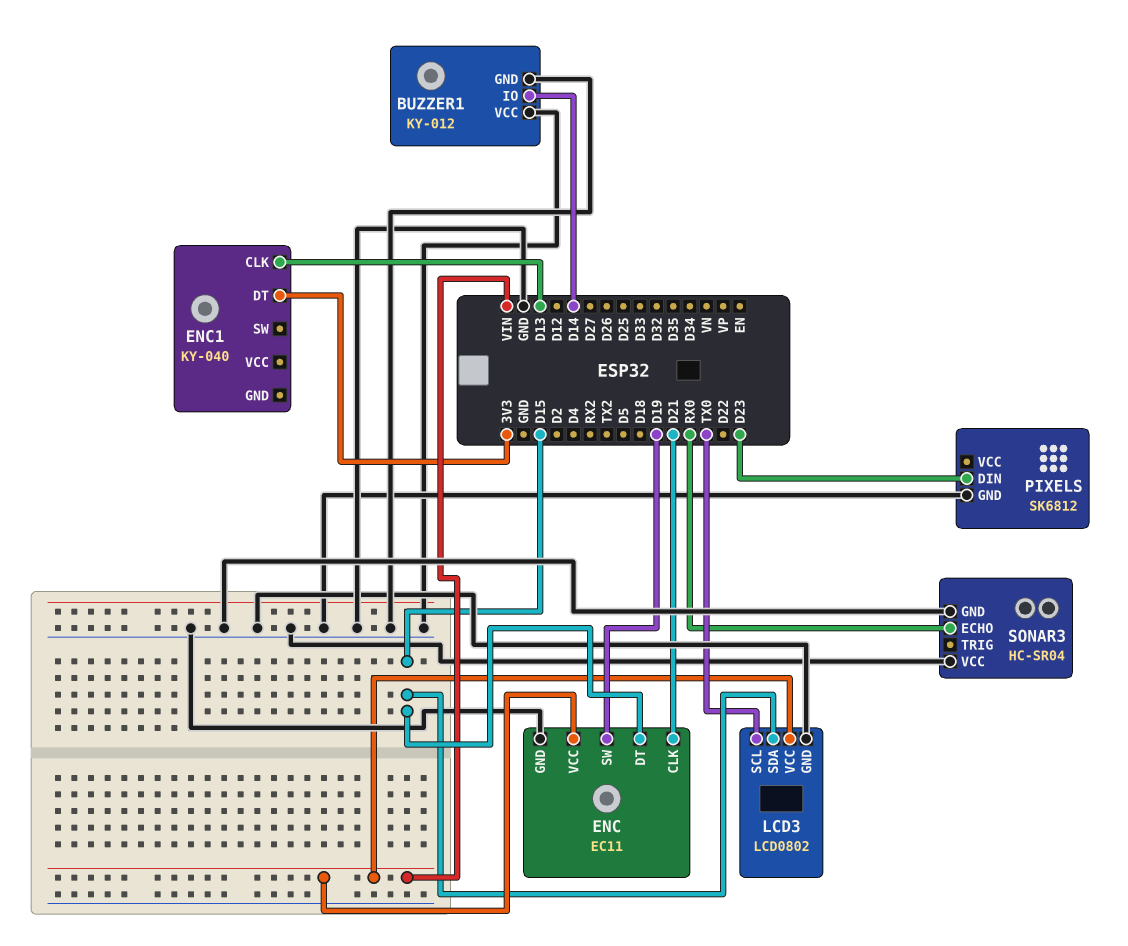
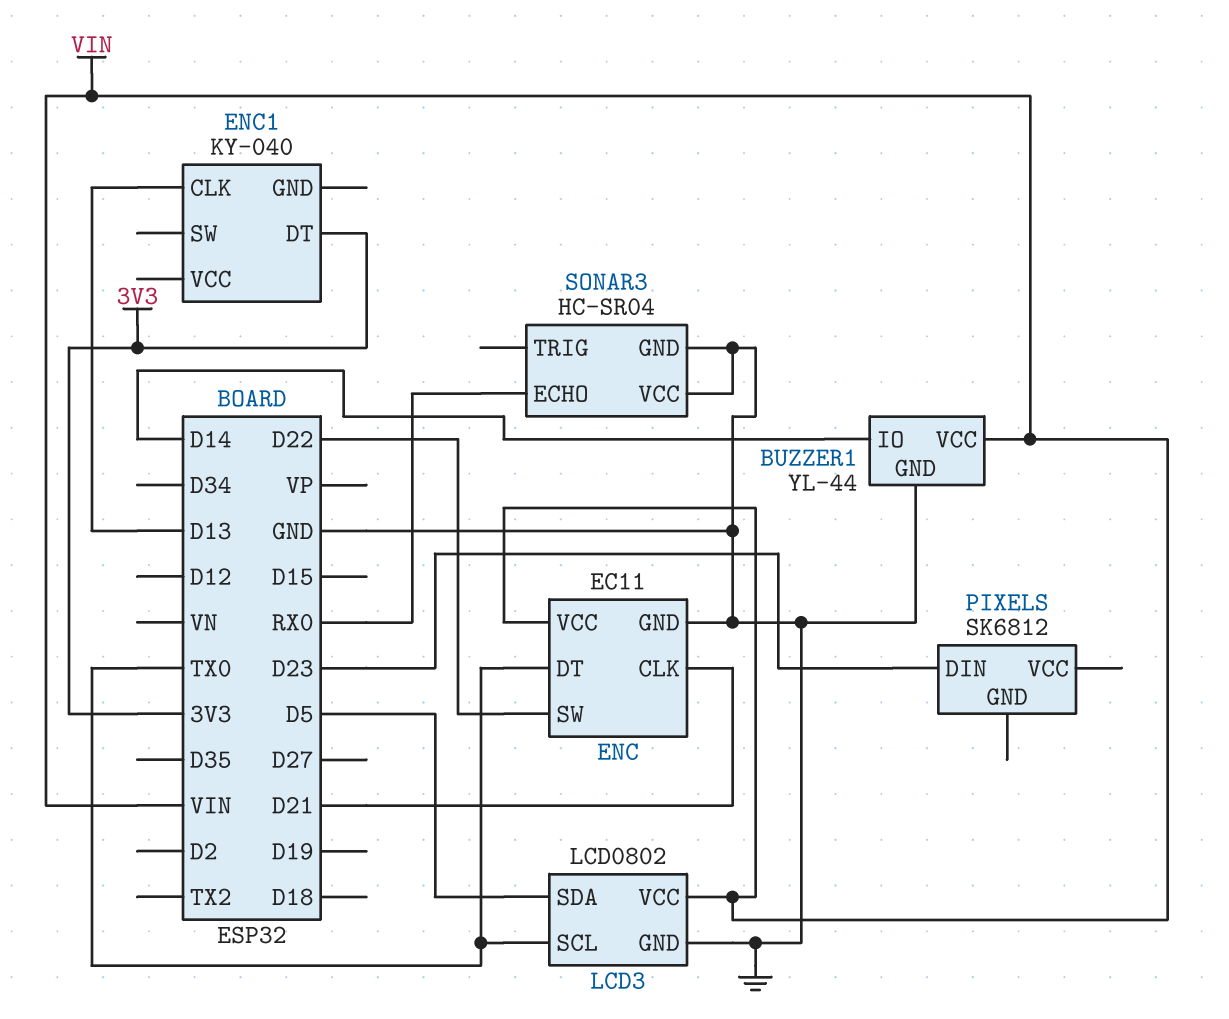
BUZZER1: KY-012 -> YL-44
BUZZER1 pin VCC: GND -> VIN
ENC pin DT: D15 -> TX0
ENC pin SW: D19 -> D22
LCD3 pin SDA: D15 -> D5
PIXELS pin GND: GND -> none

